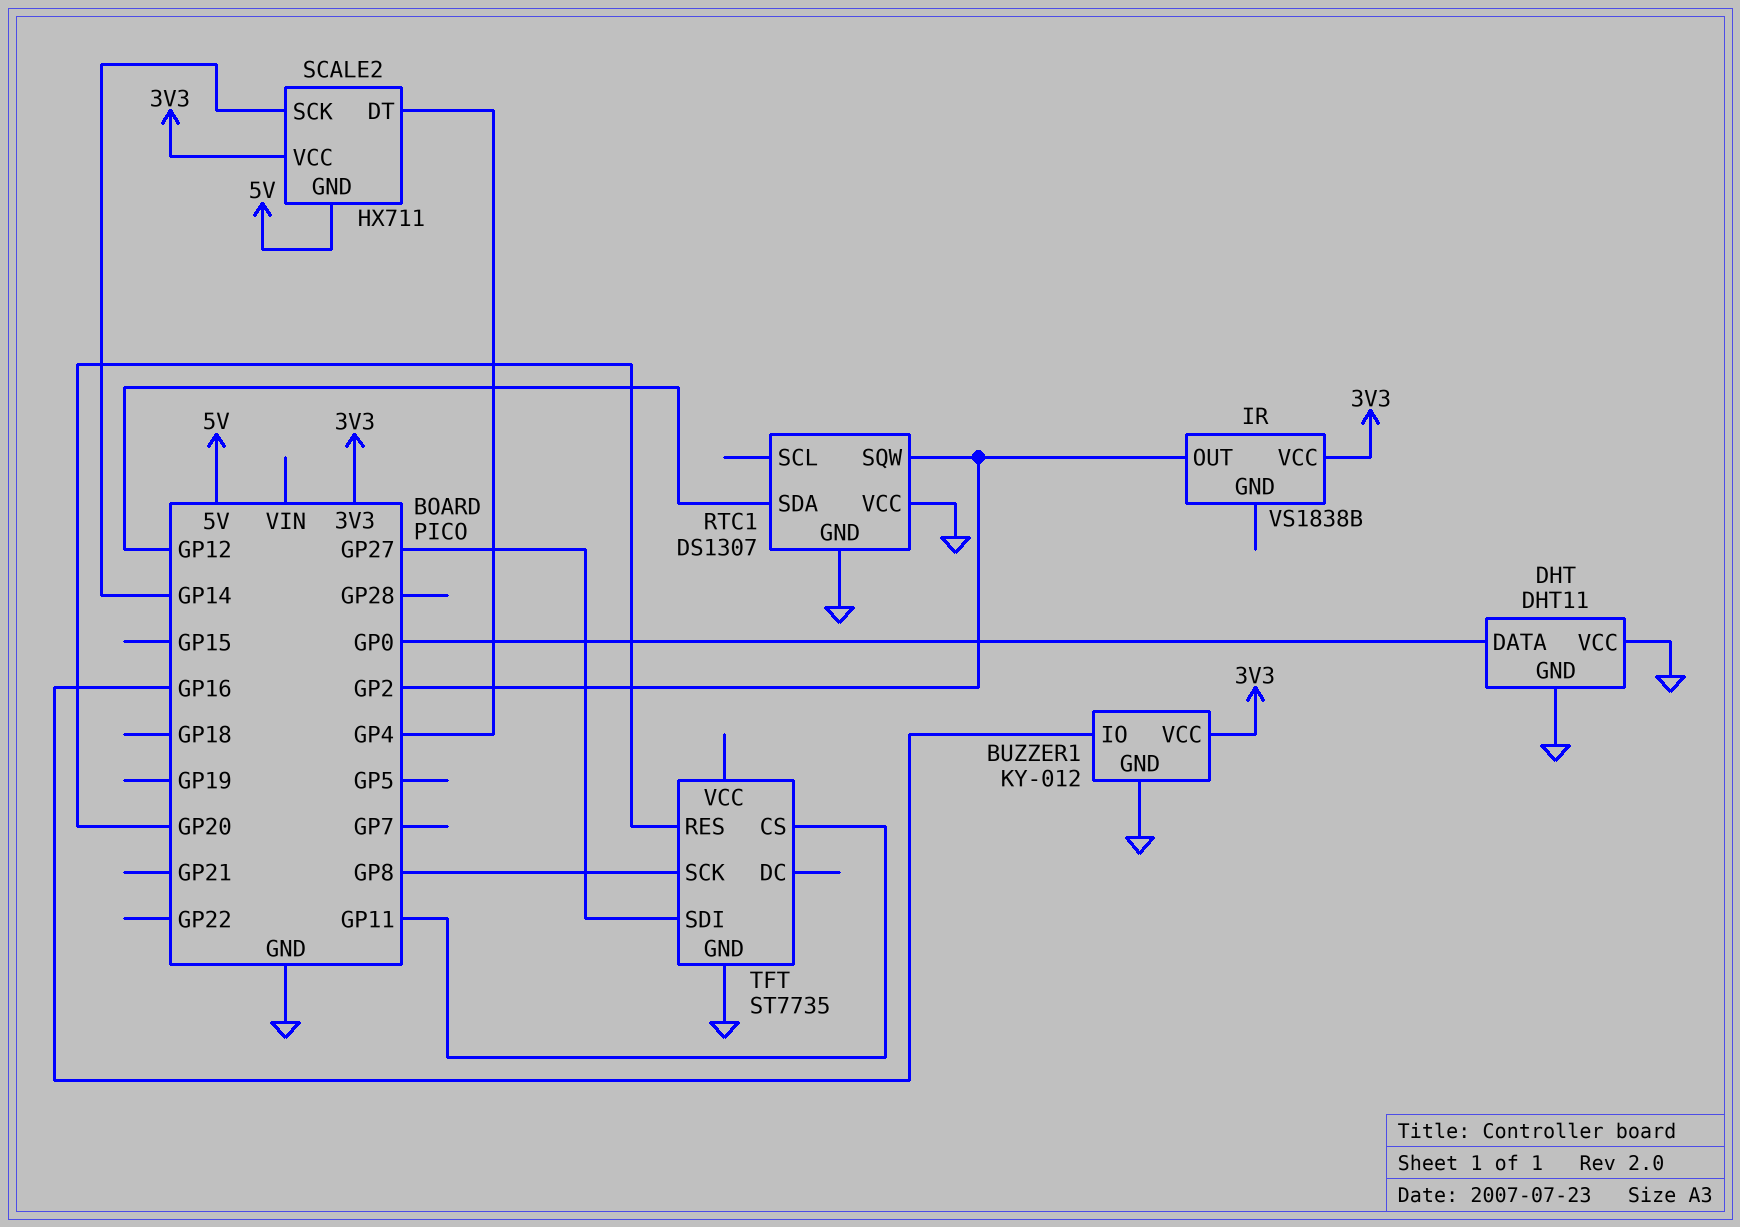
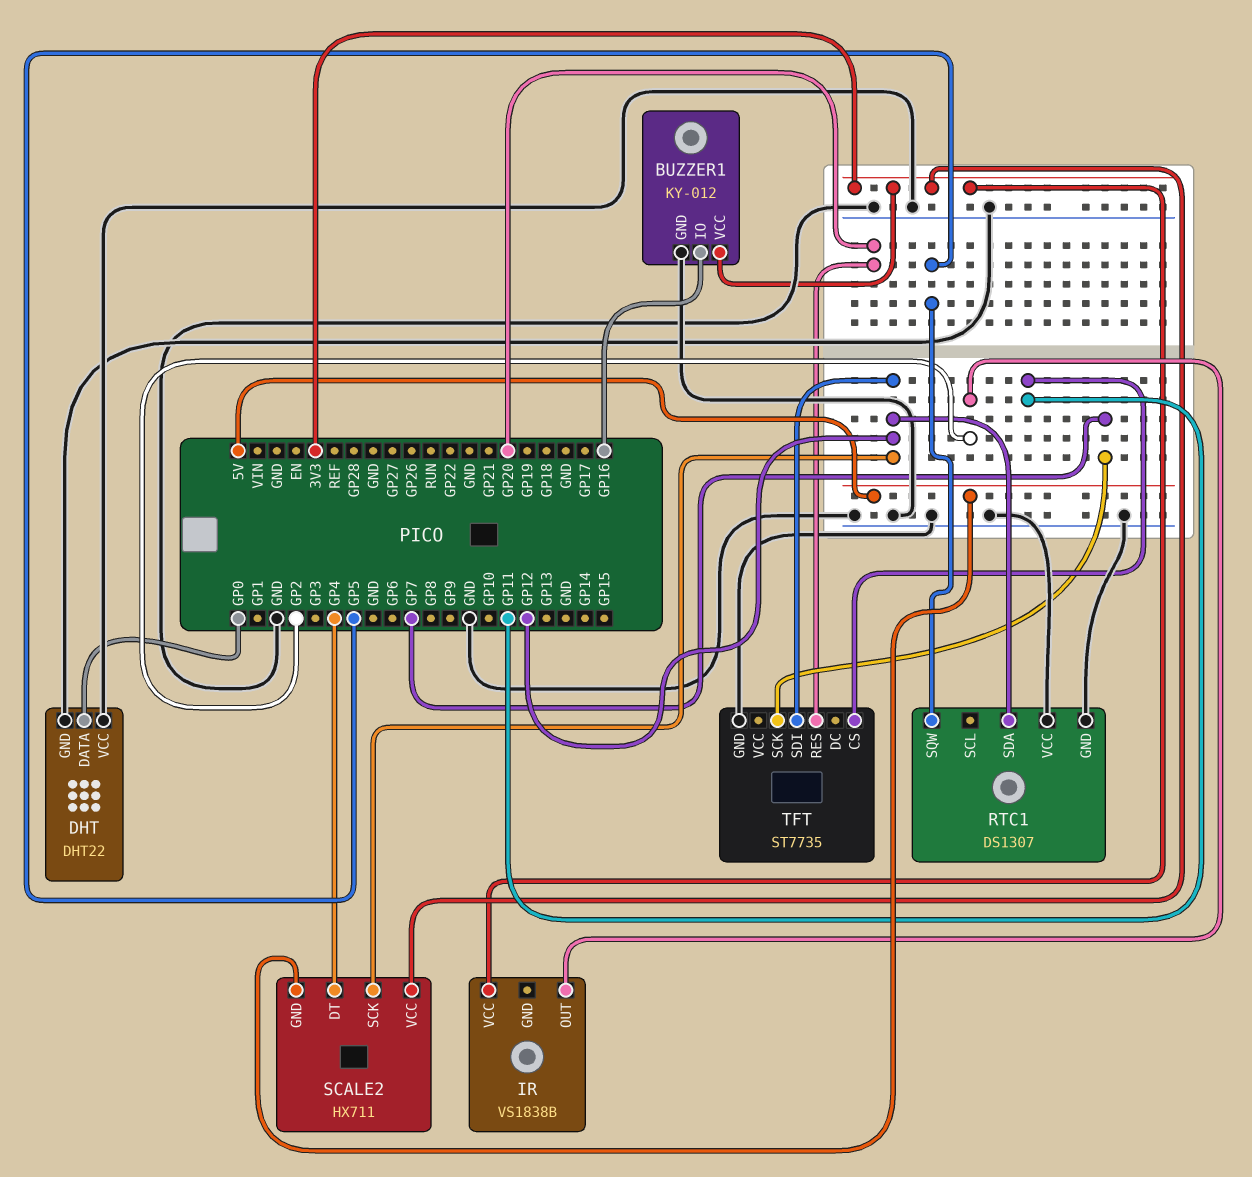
DHT: DHT11 -> DHT22
RTC1 pin SQW: GP2 -> GP5
SCALE2 pin SCK: GP14 -> GP12
TFT pin SCK: GP8 -> GP7
TFT pin SDI: GP27 -> GP12

